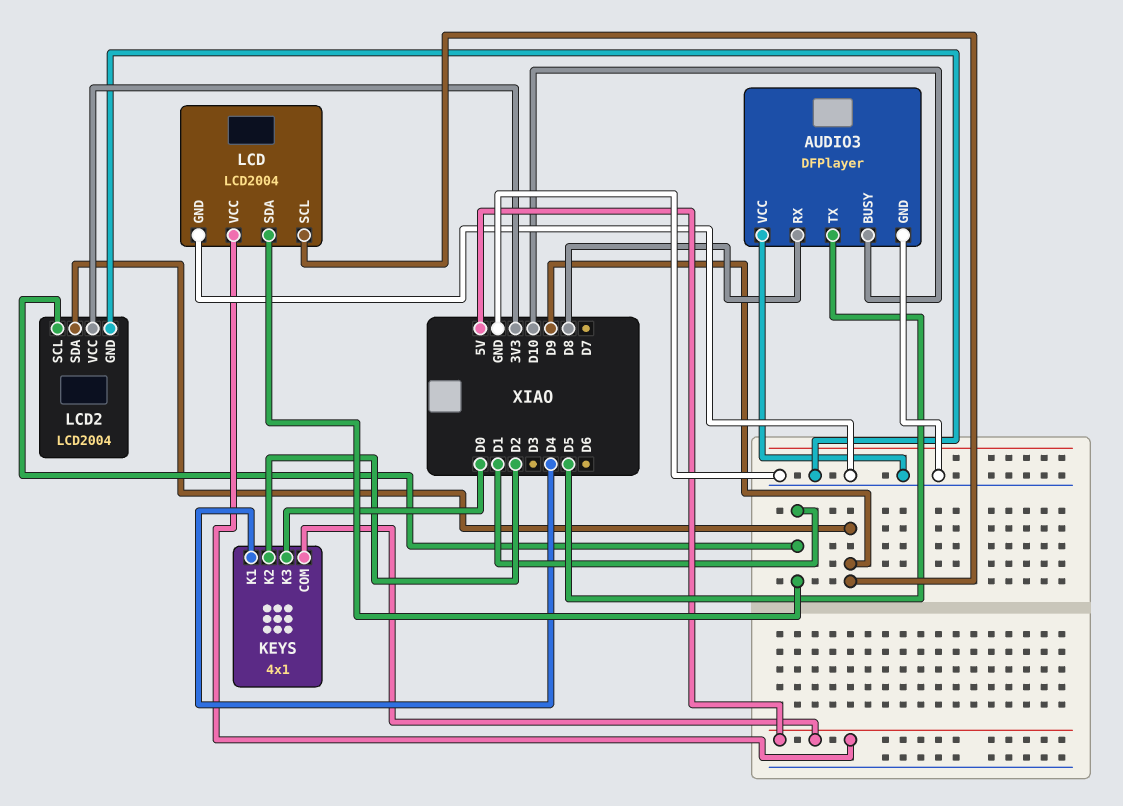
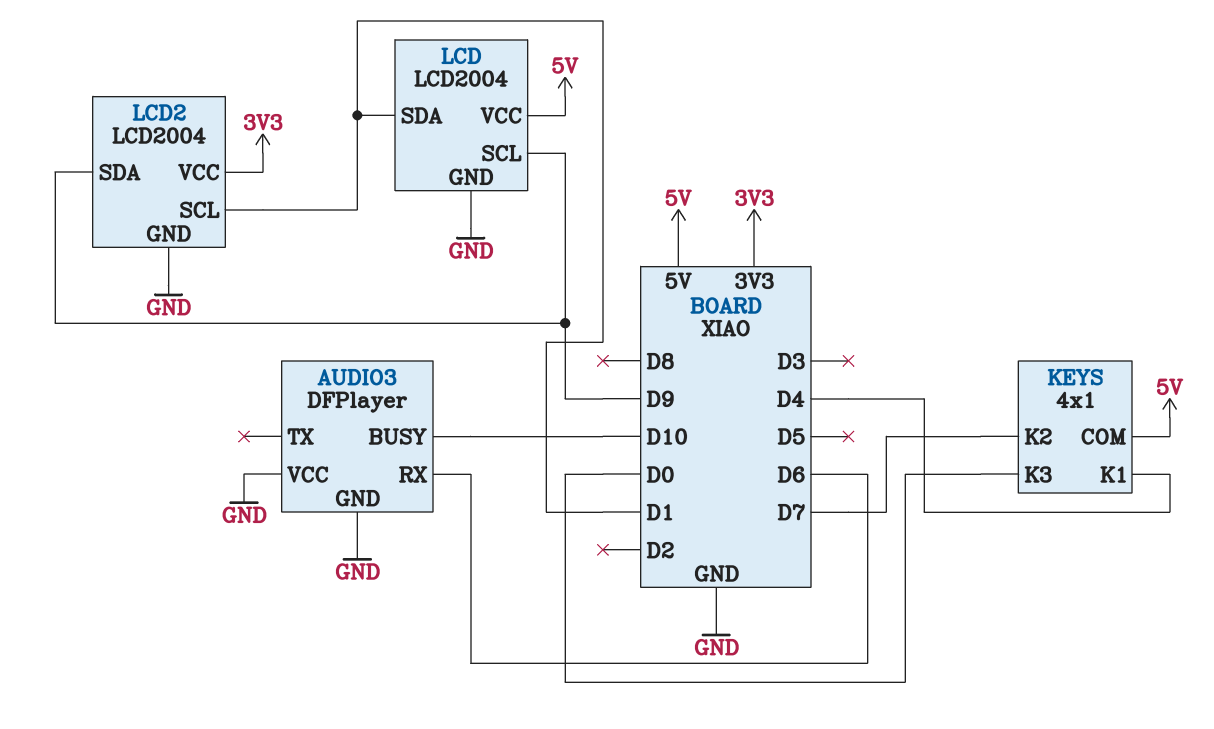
AUDIO3 pin RX: D8 -> D6
AUDIO3 pin TX: D5 -> none
KEYS pin K2: D2 -> D7

